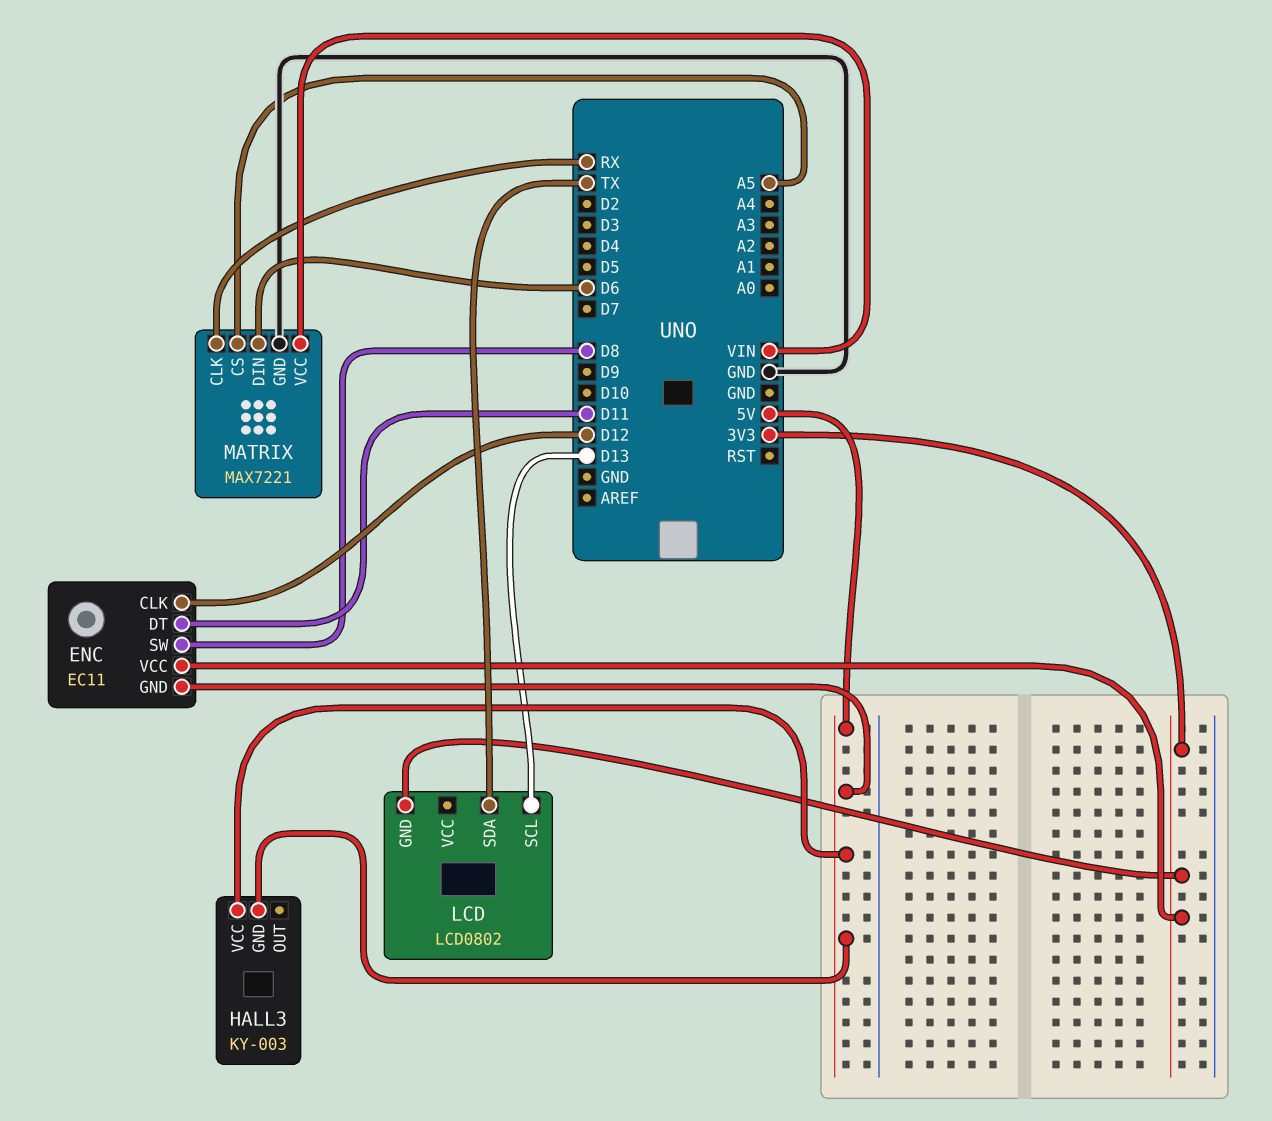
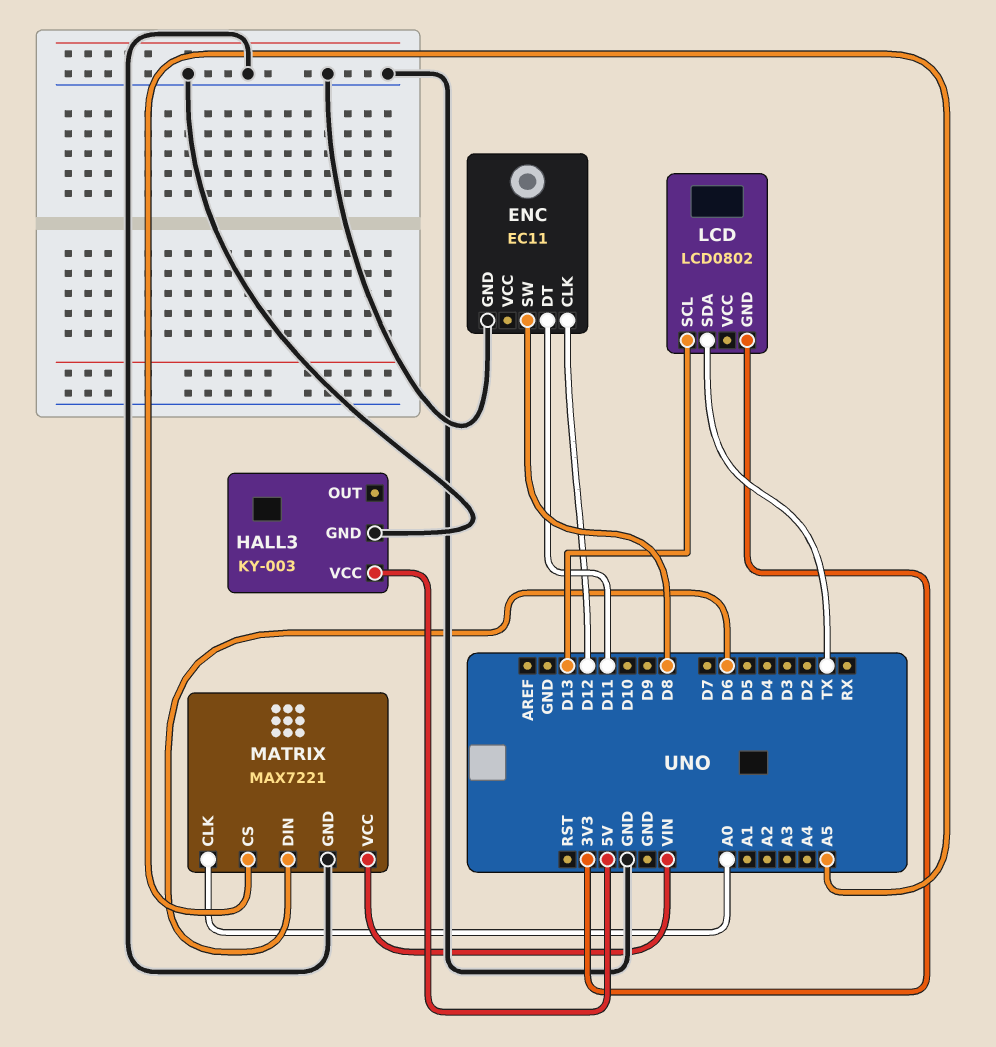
ENC pin GND: 5V -> GND
ENC pin VCC: 3V3 -> none
HALL3 pin GND: 5V -> GND
MATRIX pin CLK: RX -> A0

